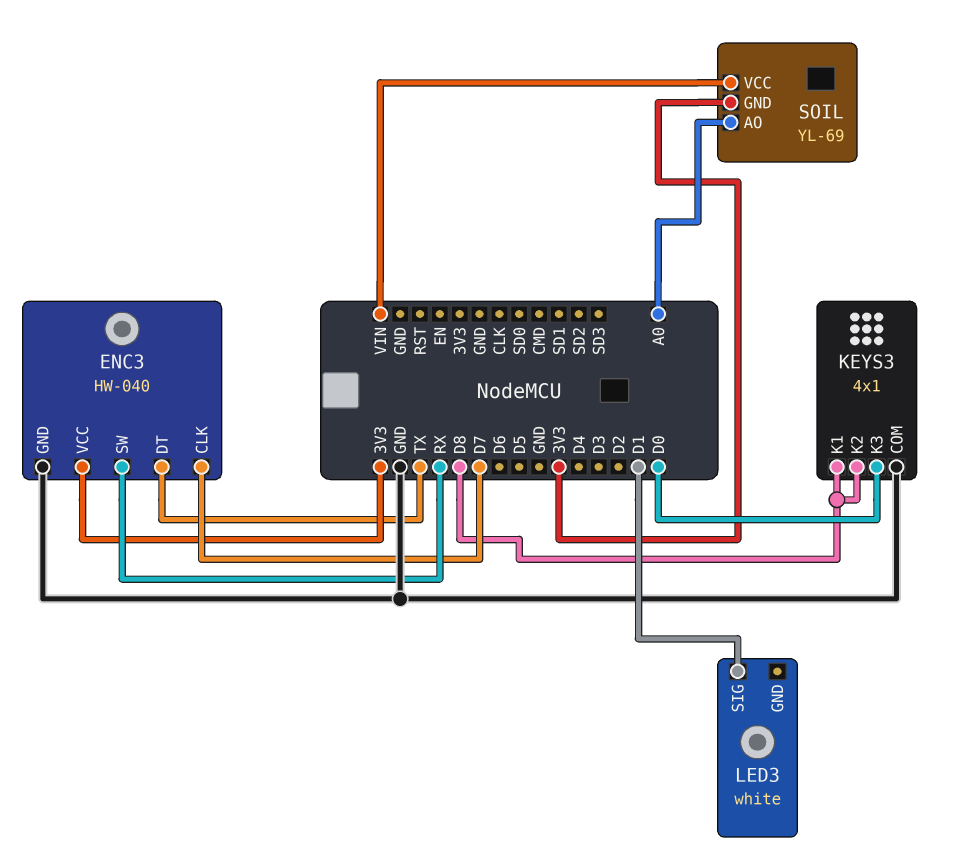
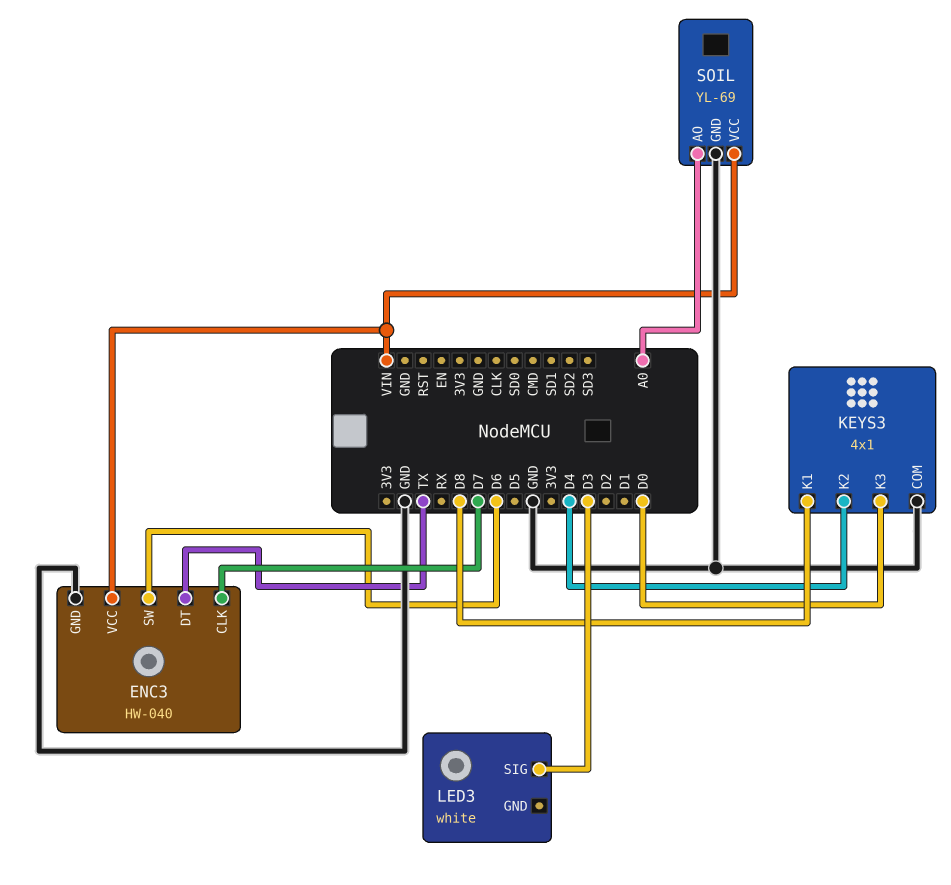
ENC3 pin SW: RX -> D6
ENC3 pin VCC: 3V3 -> VIN
KEYS3 pin K2: D8 -> D4
LED3 pin SIG: D1 -> D3
SOIL pin GND: 3V3 -> GND

